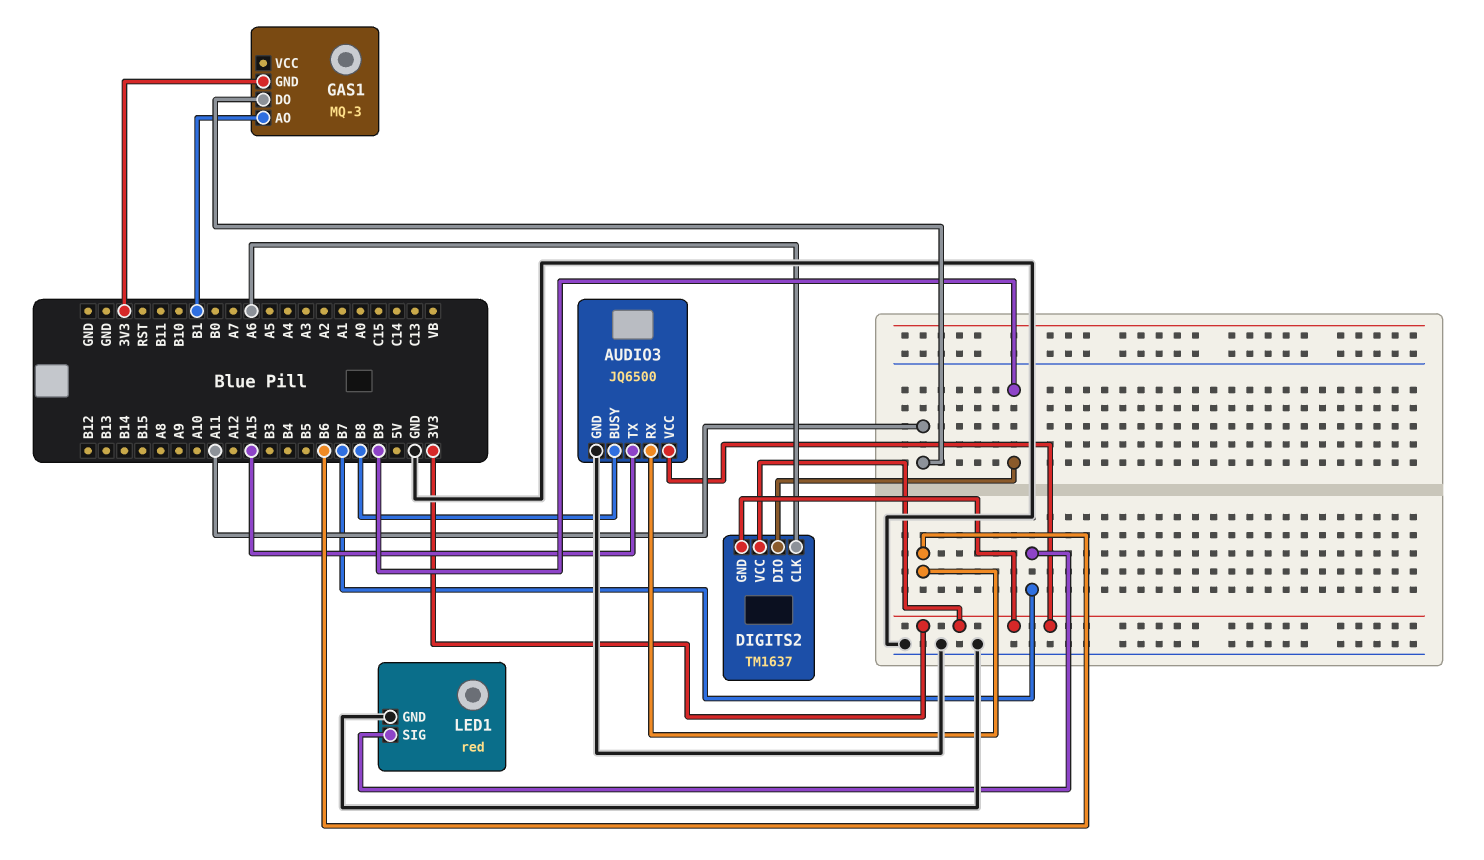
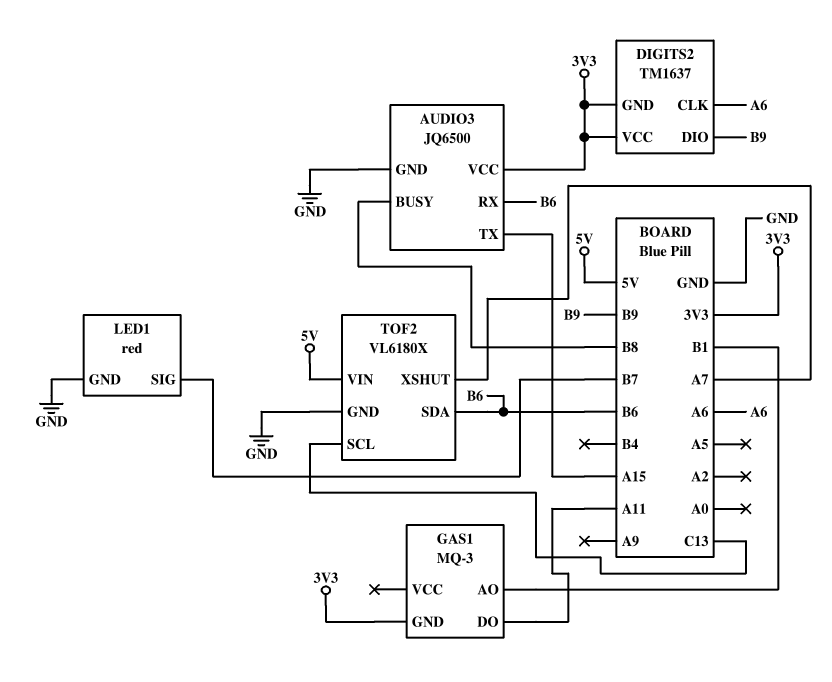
TOF2: none -> VL6180X
TOF2 pin GND: none -> GND
TOF2 pin SCL: none -> C13
TOF2 pin SDA: none -> B6
TOF2 pin VIN: none -> 5V
TOF2 pin XSHUT: none -> A7

